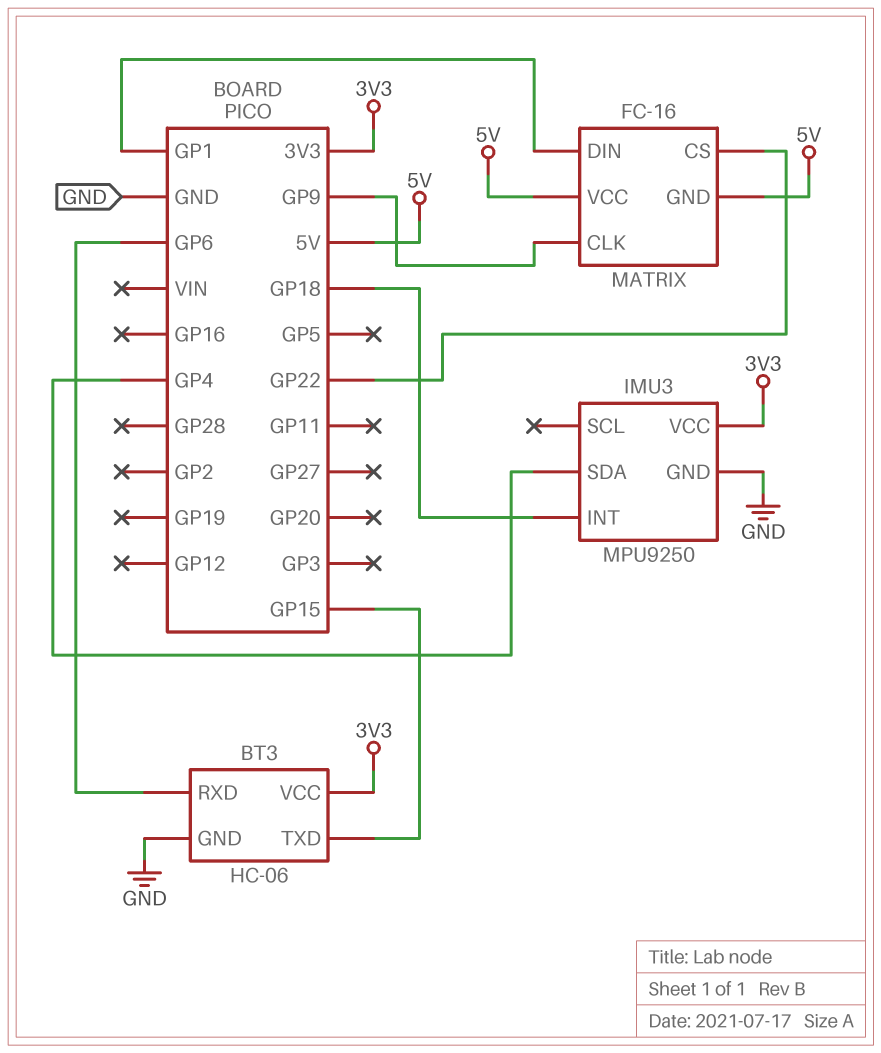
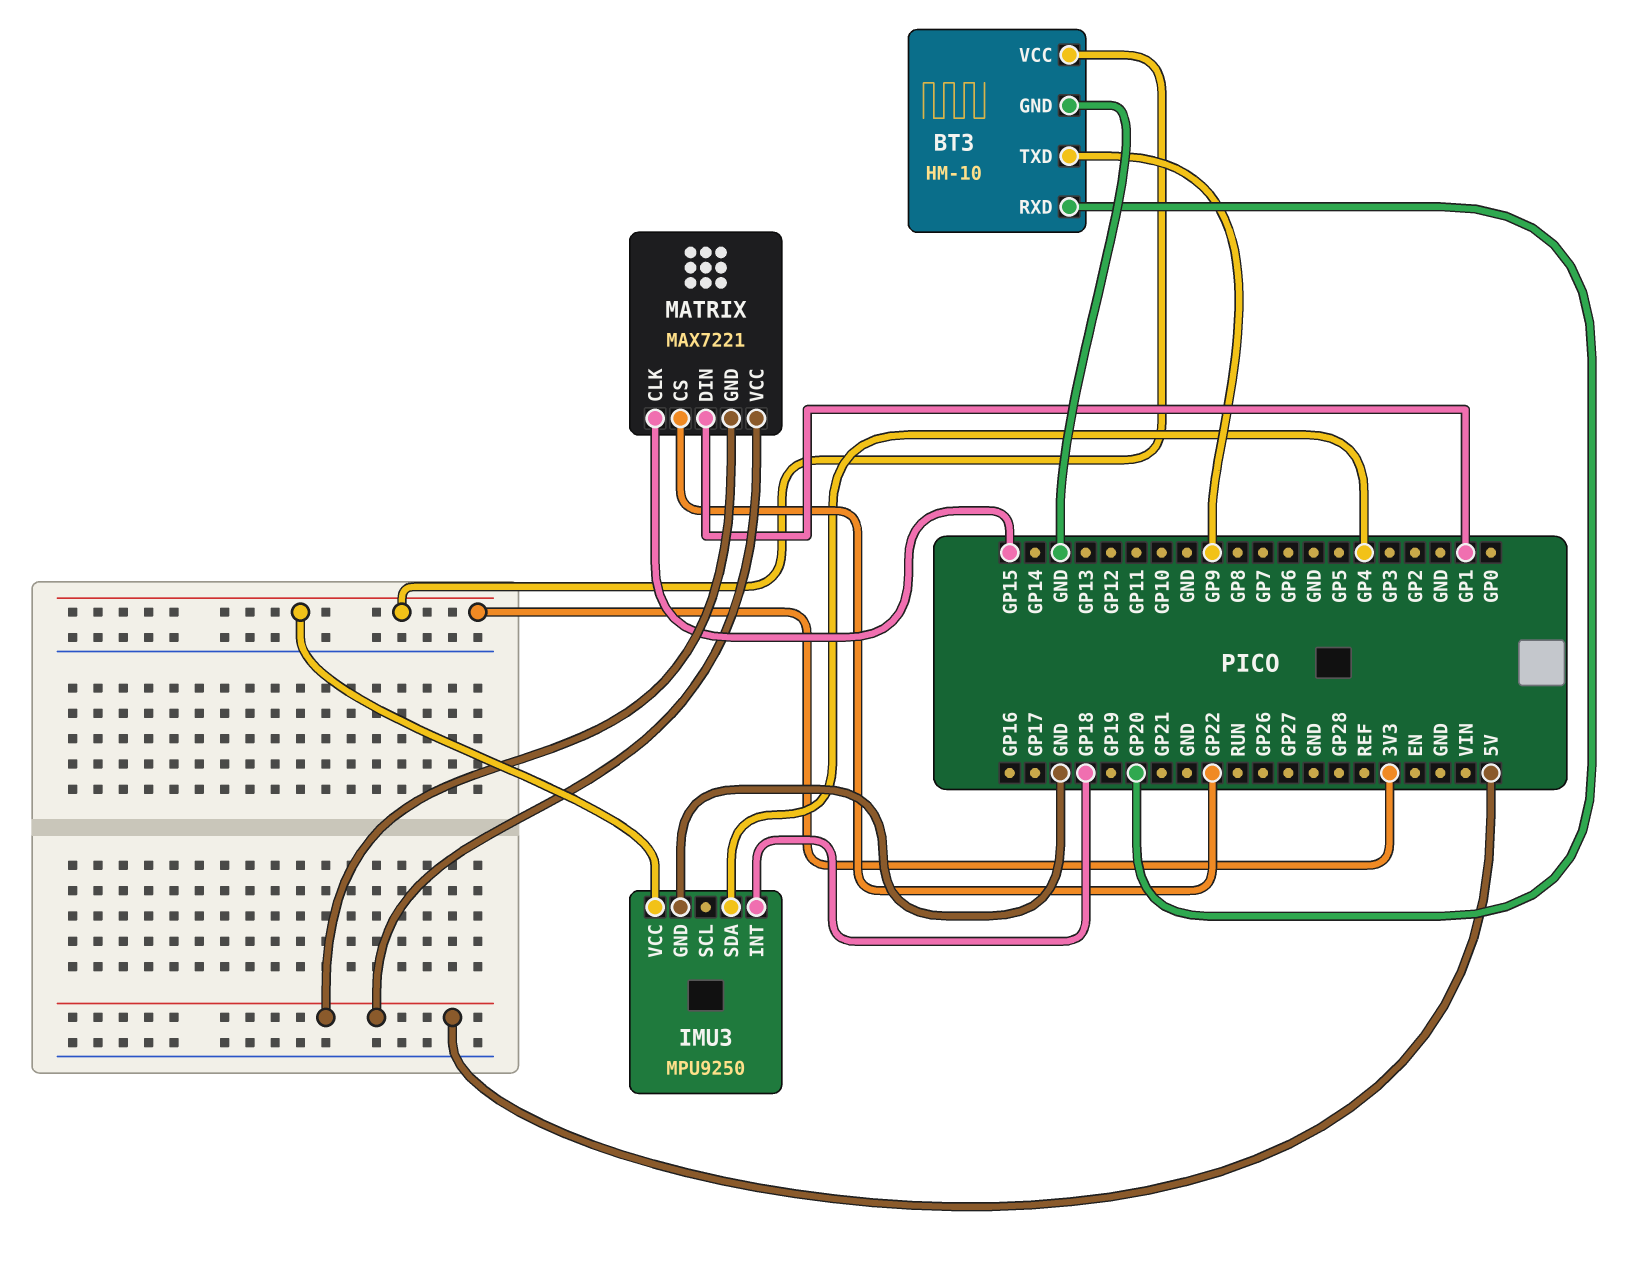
BT3: HC-06 -> HM-10
BT3 pin RXD: GP6 -> GP20
BT3 pin TXD: GP15 -> GP9
MATRIX: FC-16 -> MAX7221
MATRIX pin CLK: GP9 -> GP15

